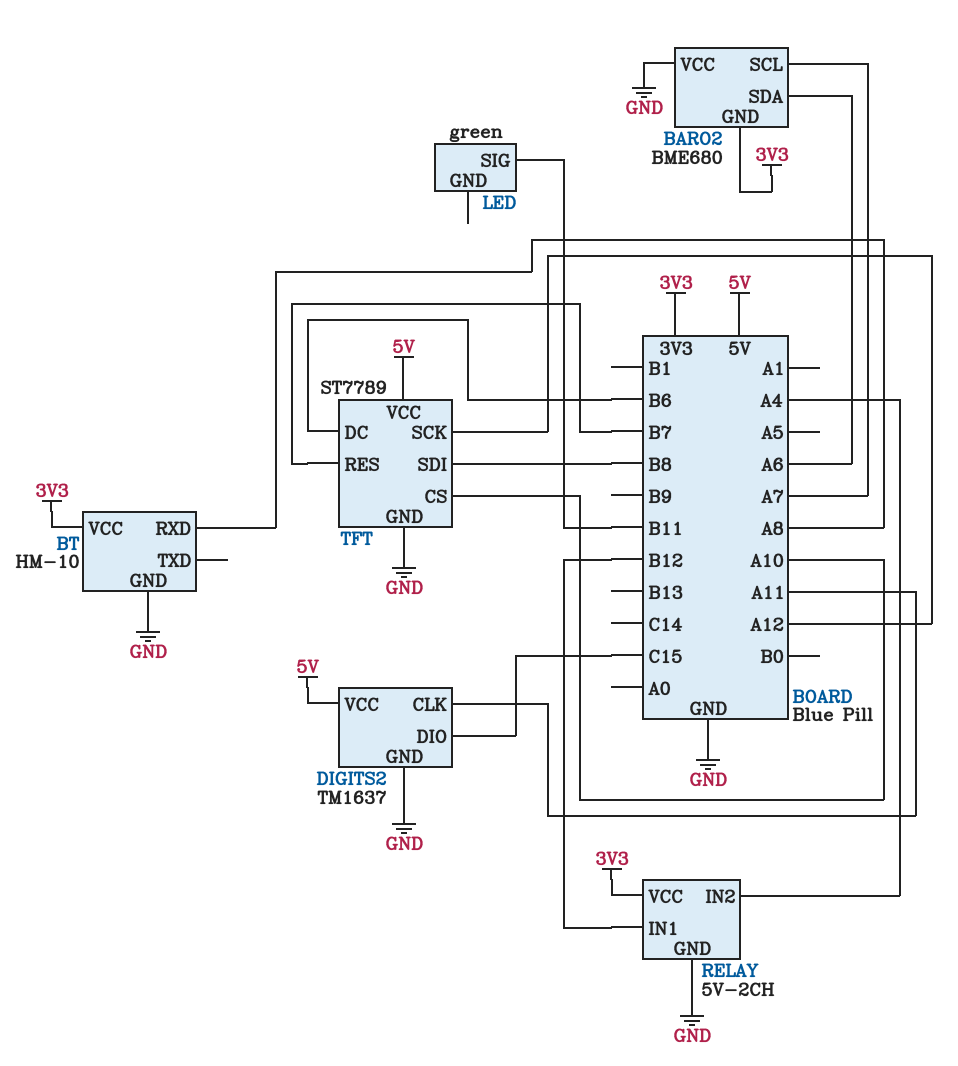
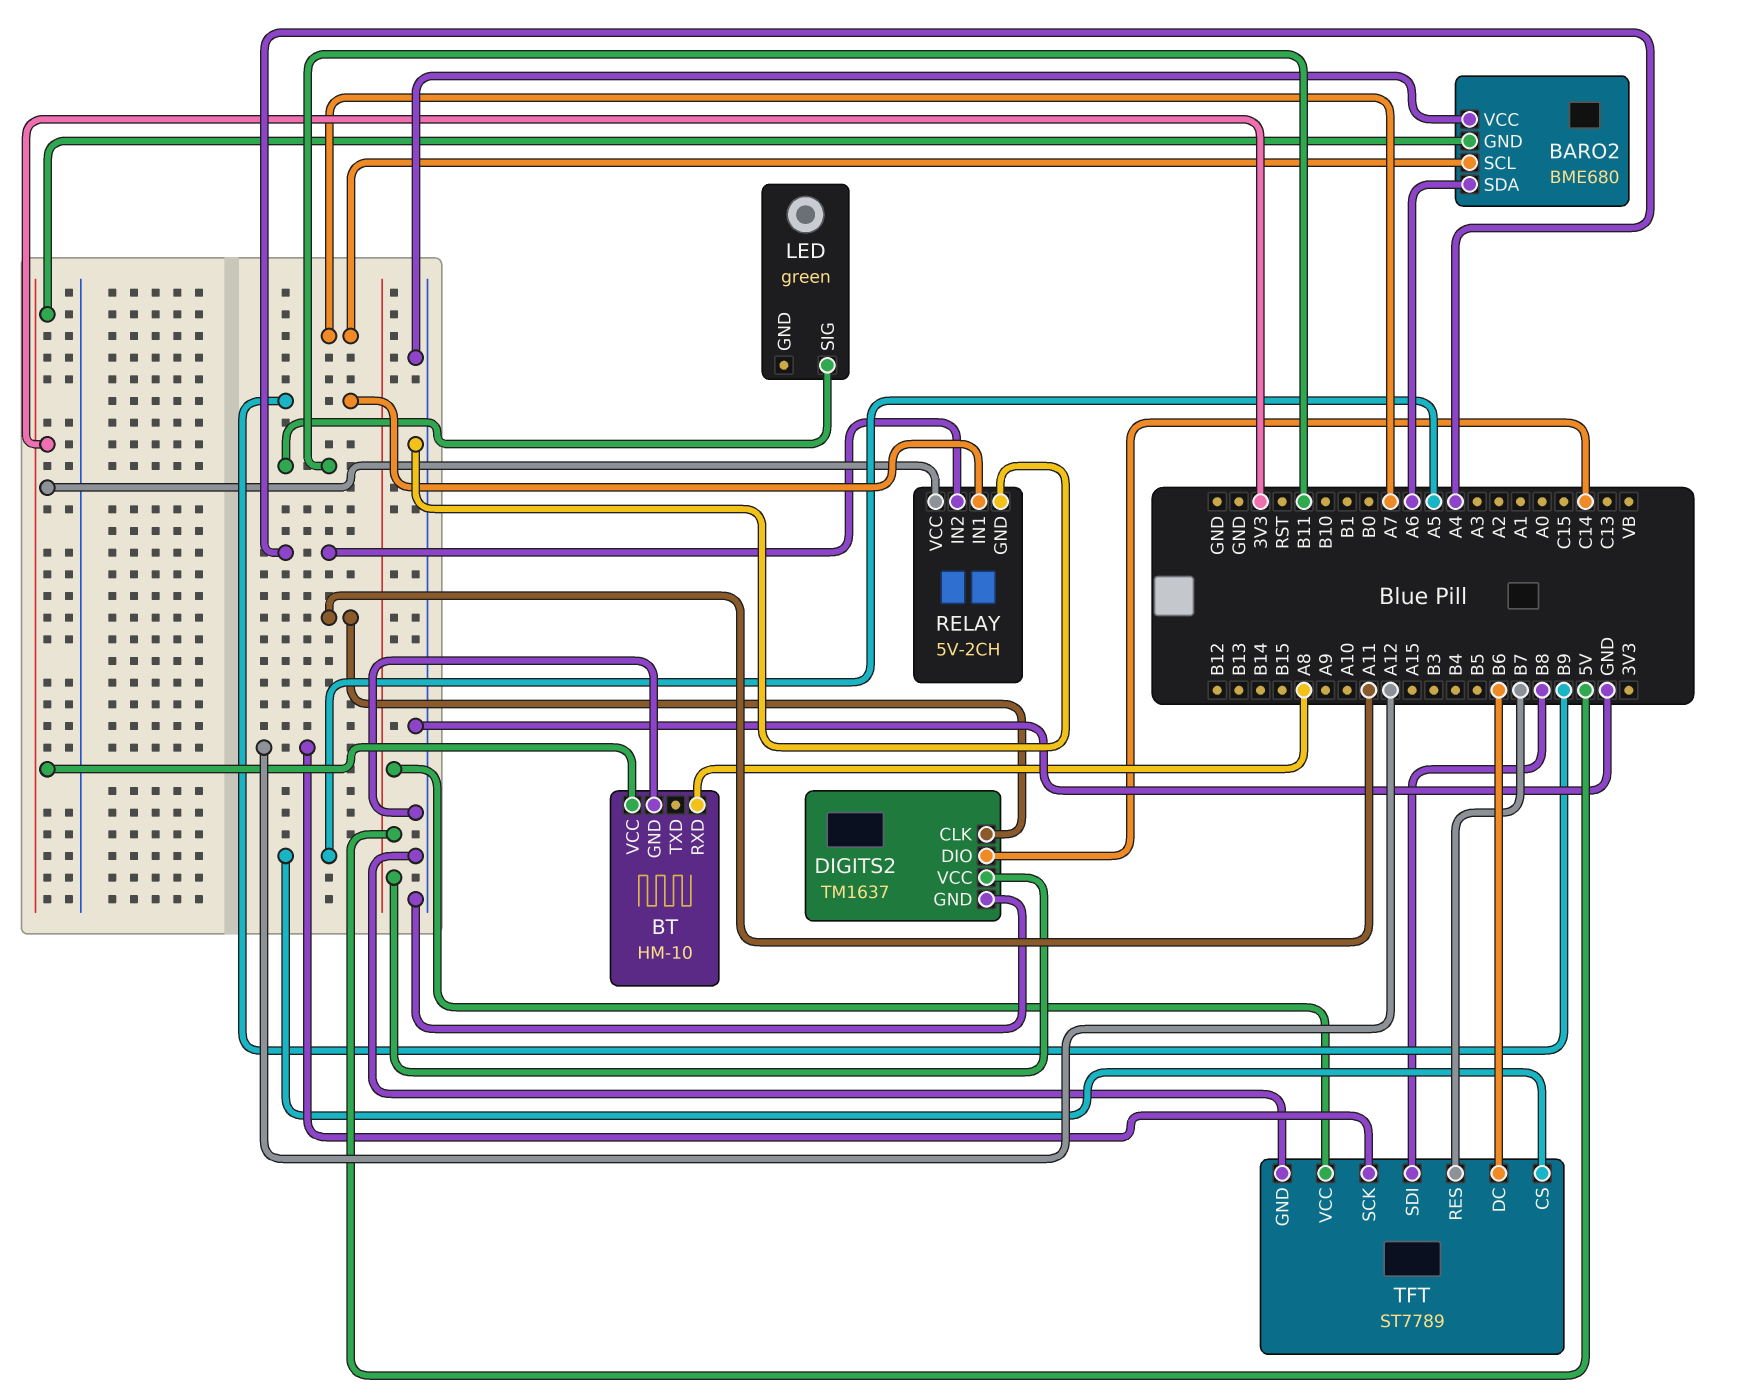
DIGITS2 pin DIO: C15 -> C14
RELAY pin IN1: B12 -> B9
TFT pin CS: A10 -> A5

